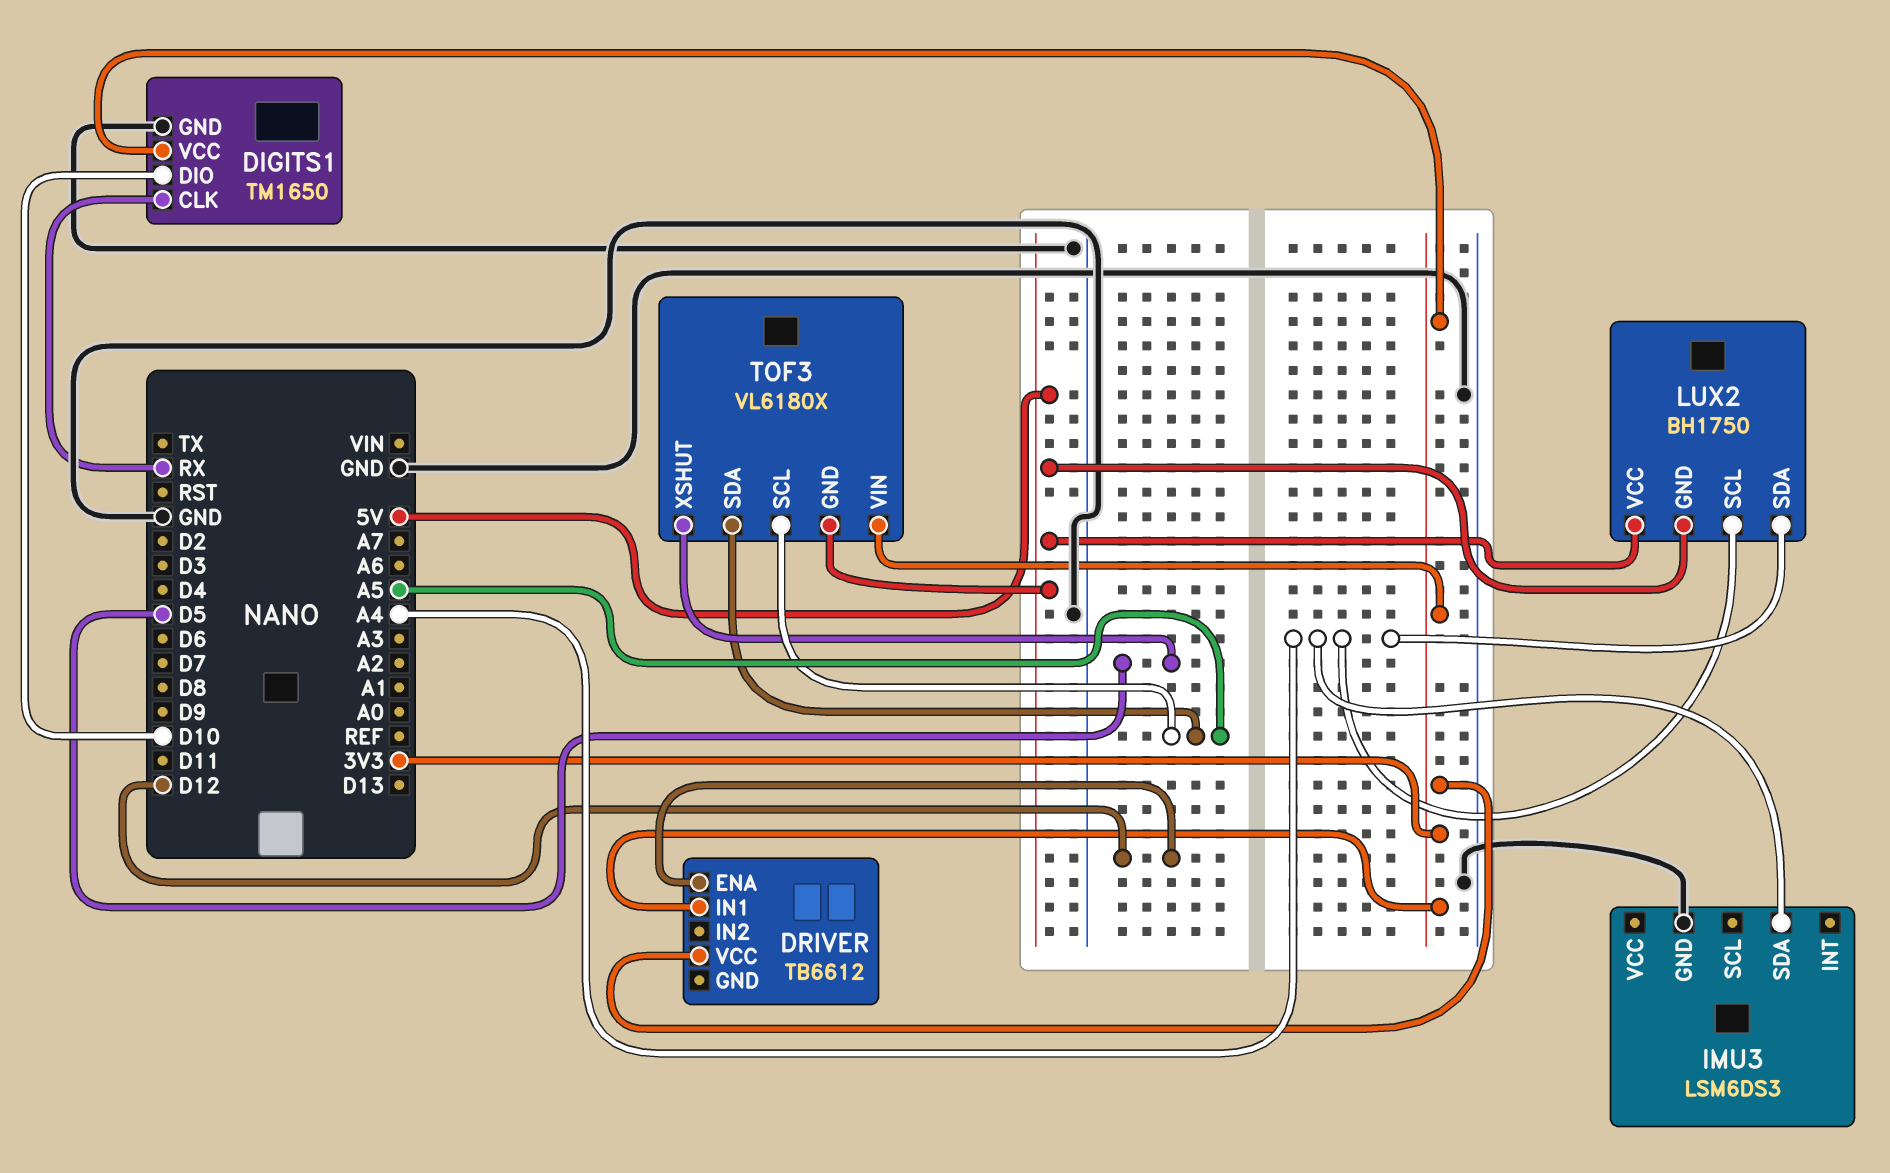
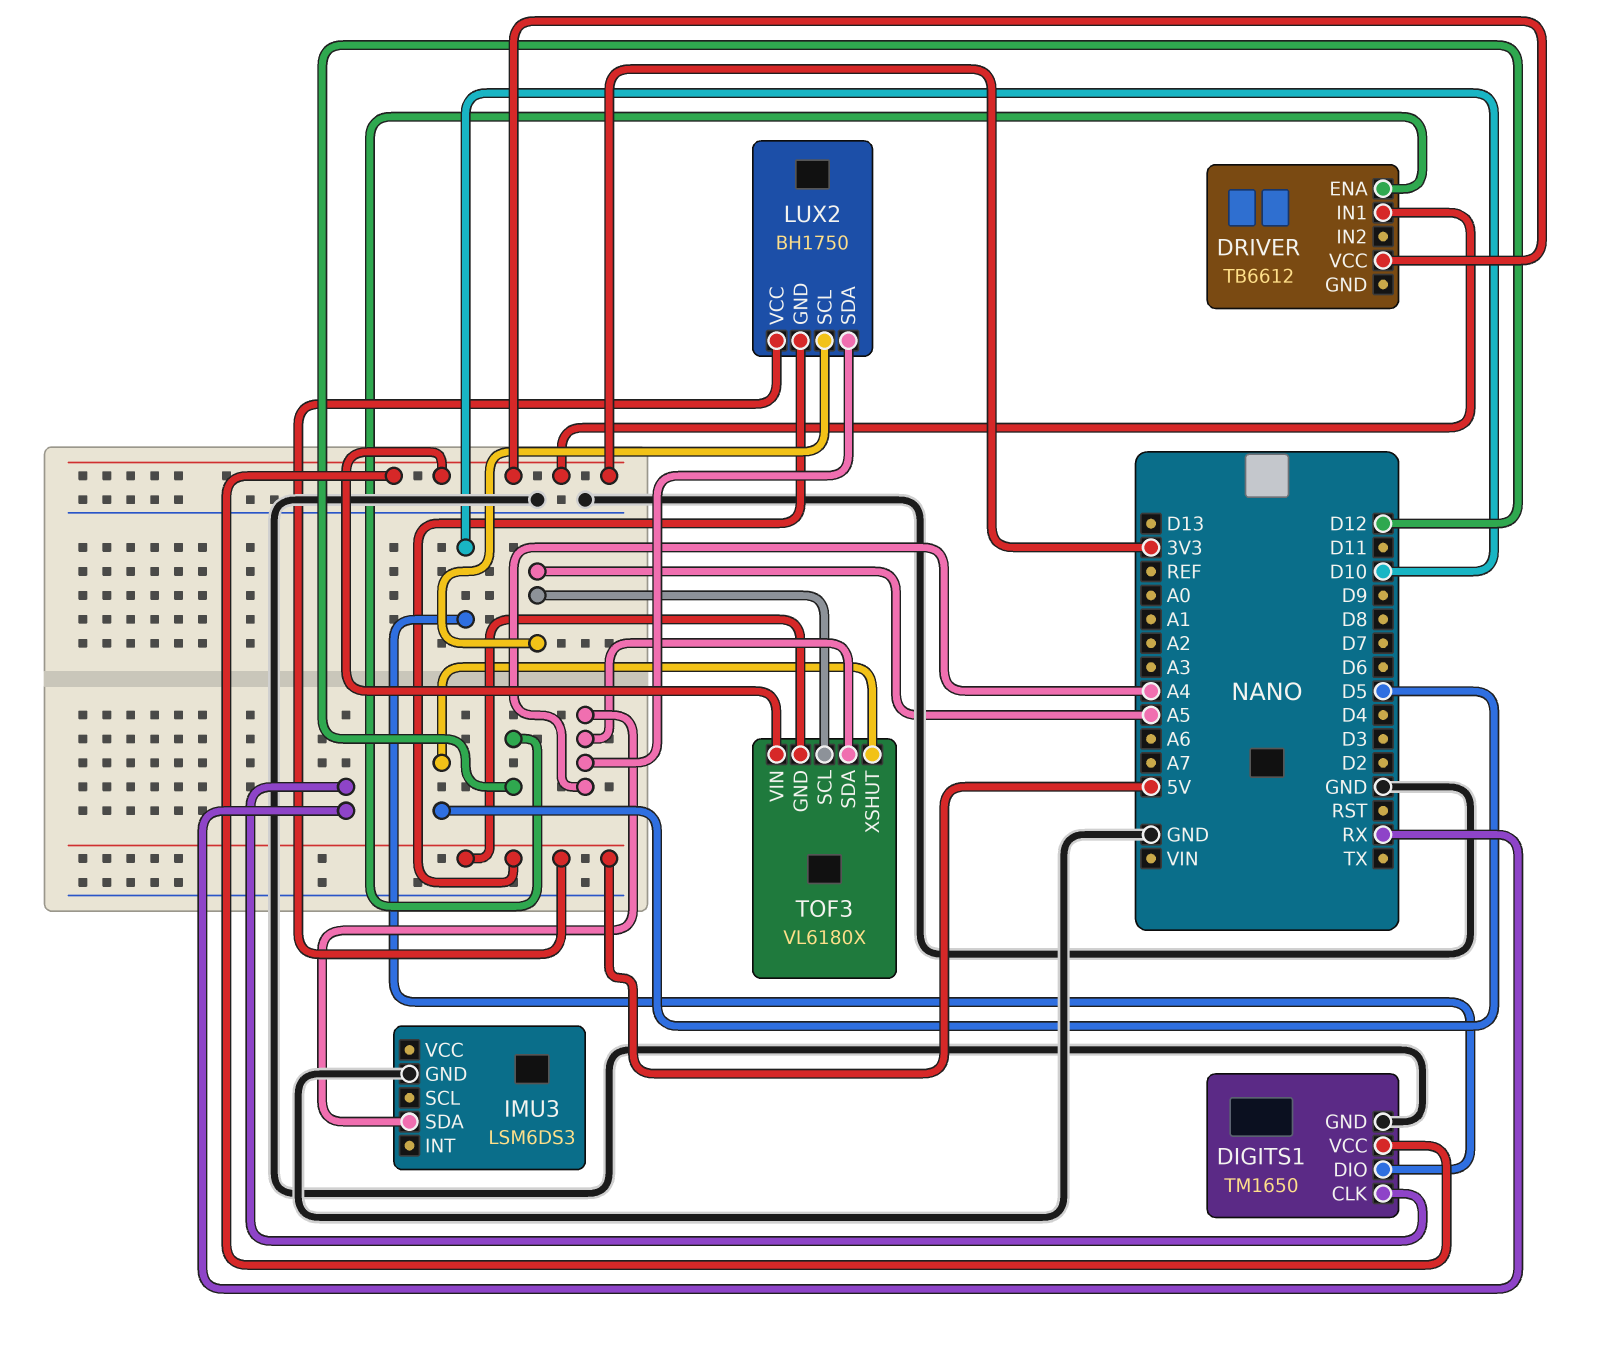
LUX2 pin SCL: A4 -> A5
TOF3 pin SDA: A5 -> A4

